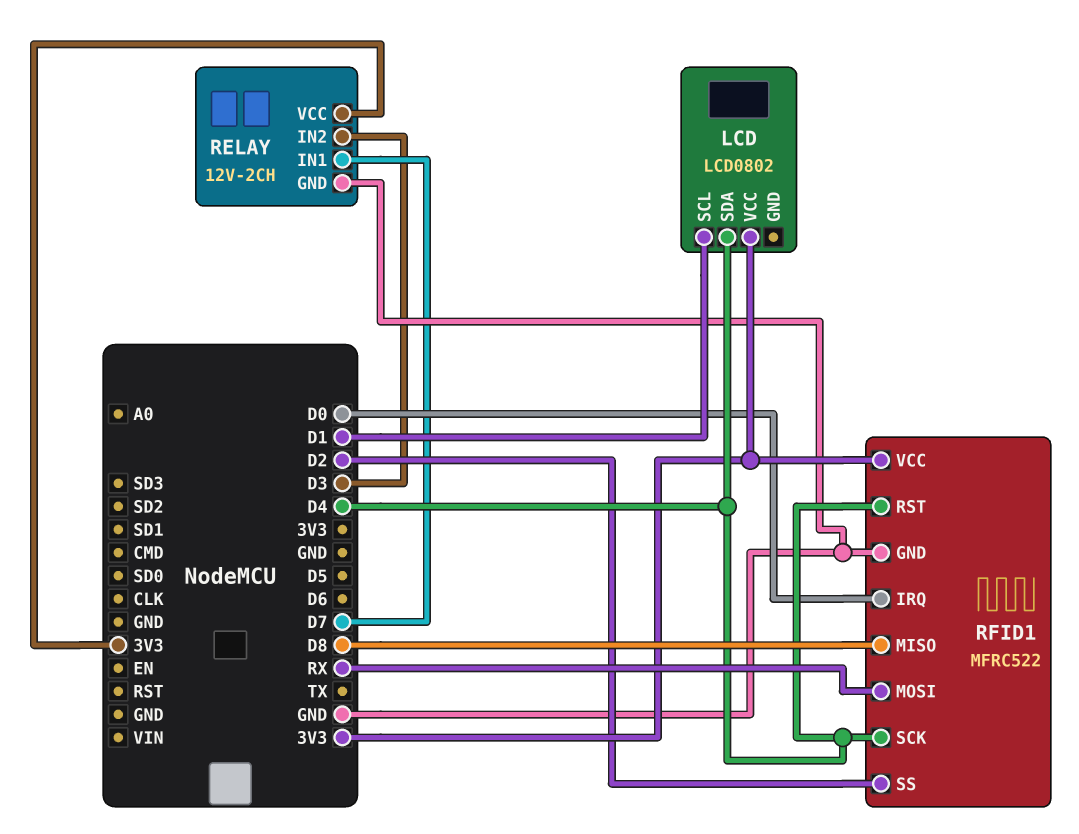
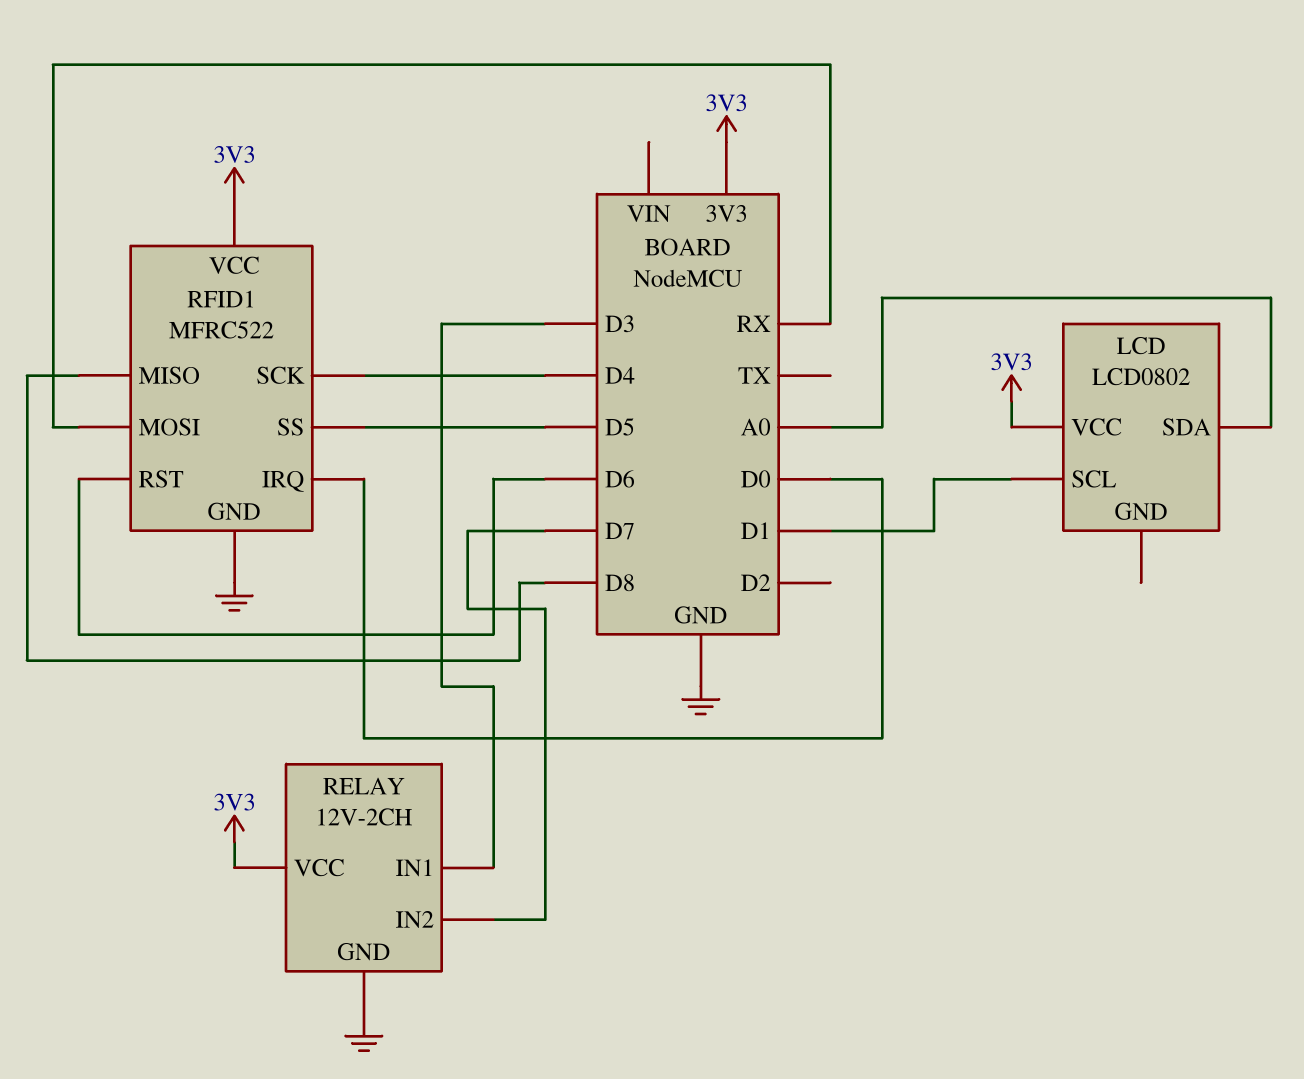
LCD pin SDA: D4 -> A0
RELAY pin IN1: D7 -> D3
RELAY pin IN2: D3 -> D7
RFID1 pin RST: D4 -> D6
RFID1 pin SS: D2 -> D5

